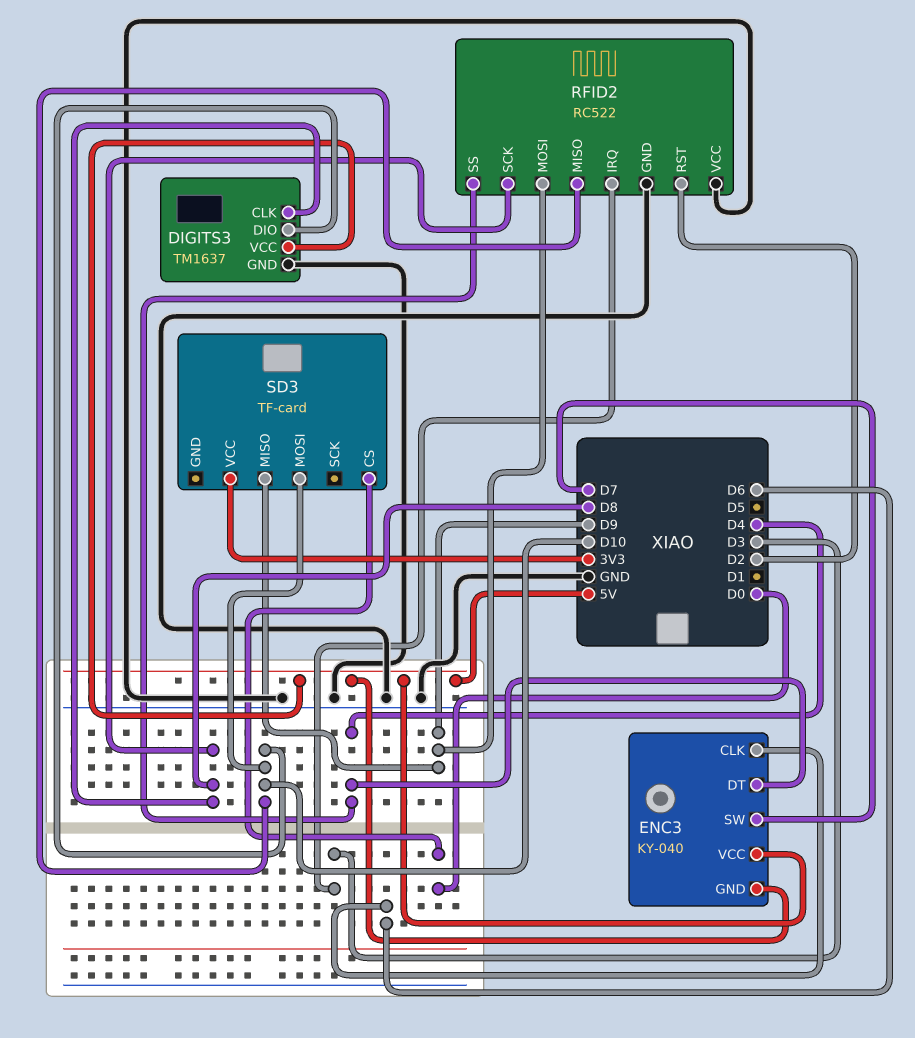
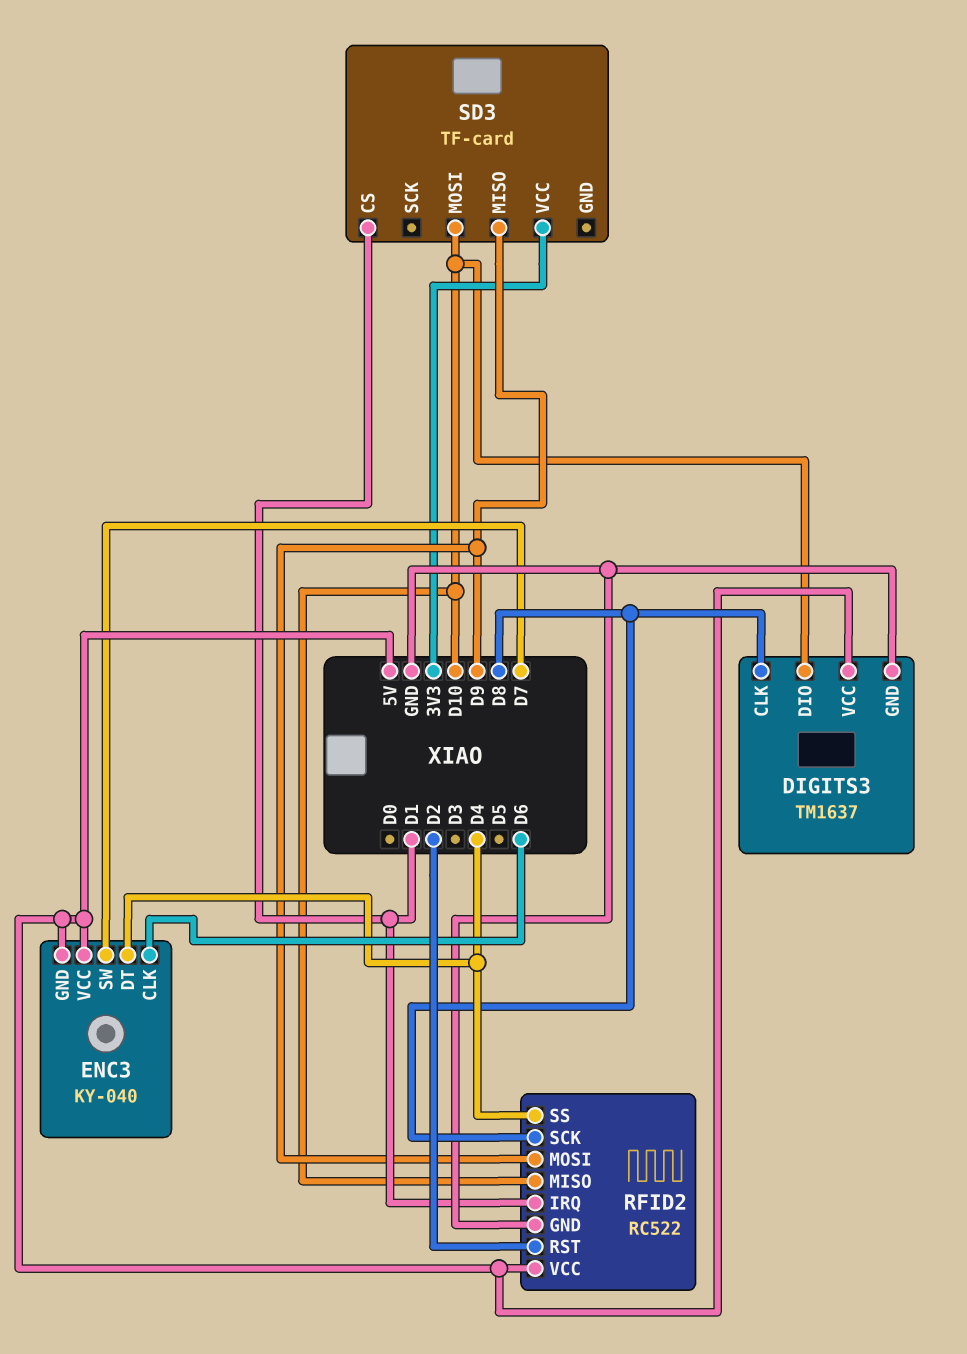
RFID2 pin IRQ: D3 -> D1
RFID2 pin VCC: GND -> 5V
SD3 pin CS: D0 -> D1

